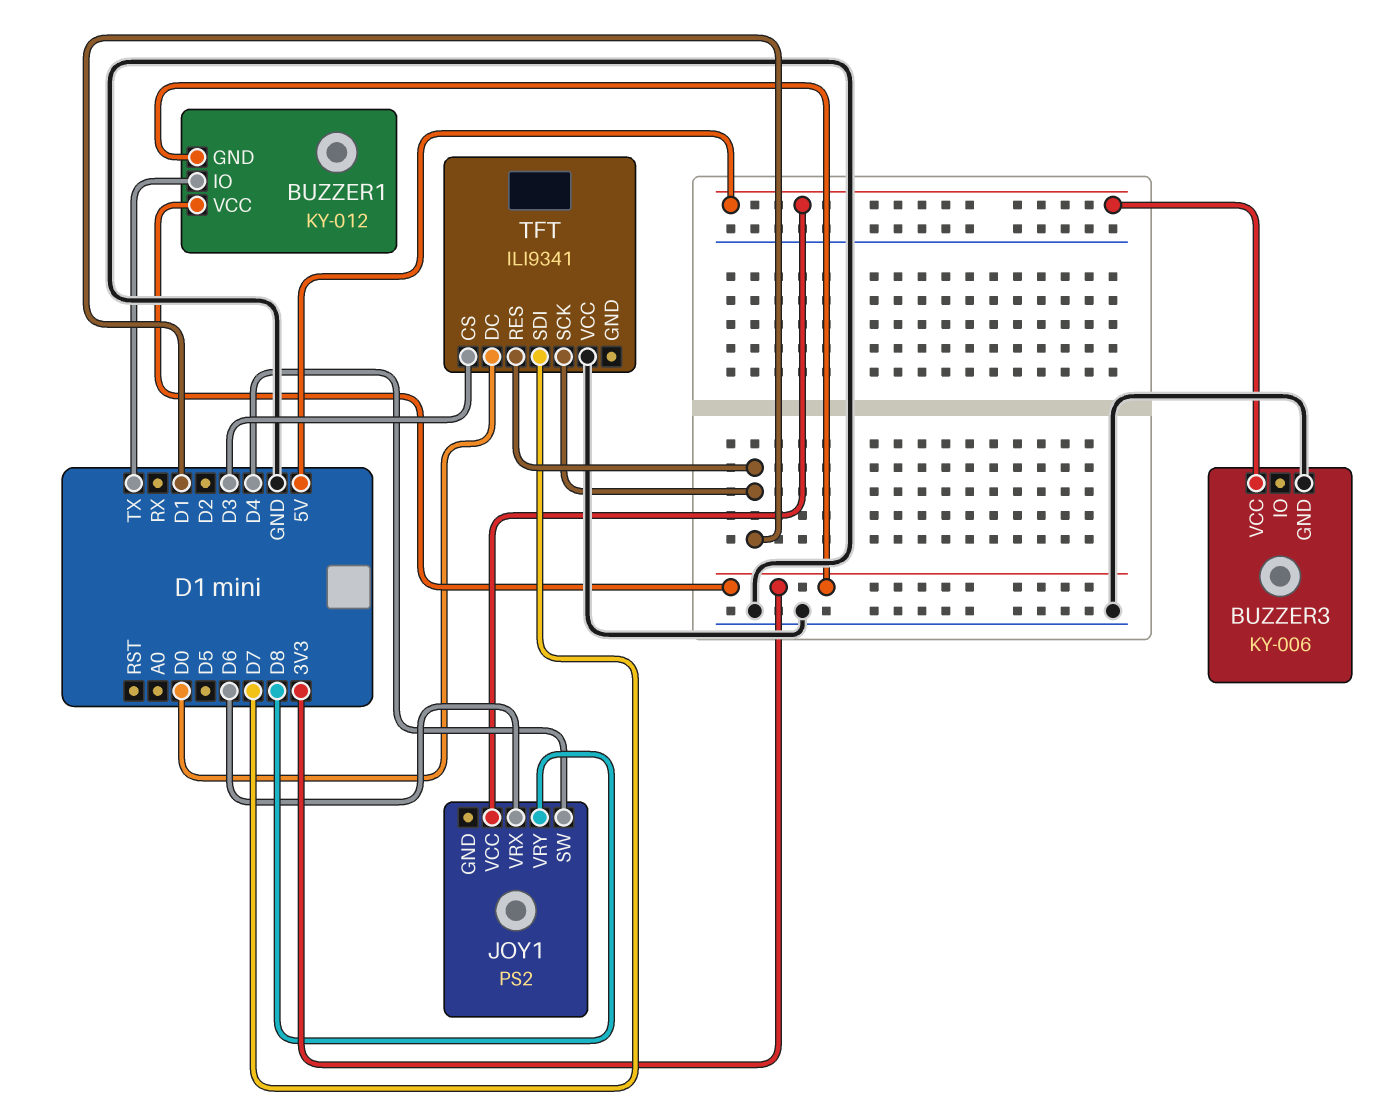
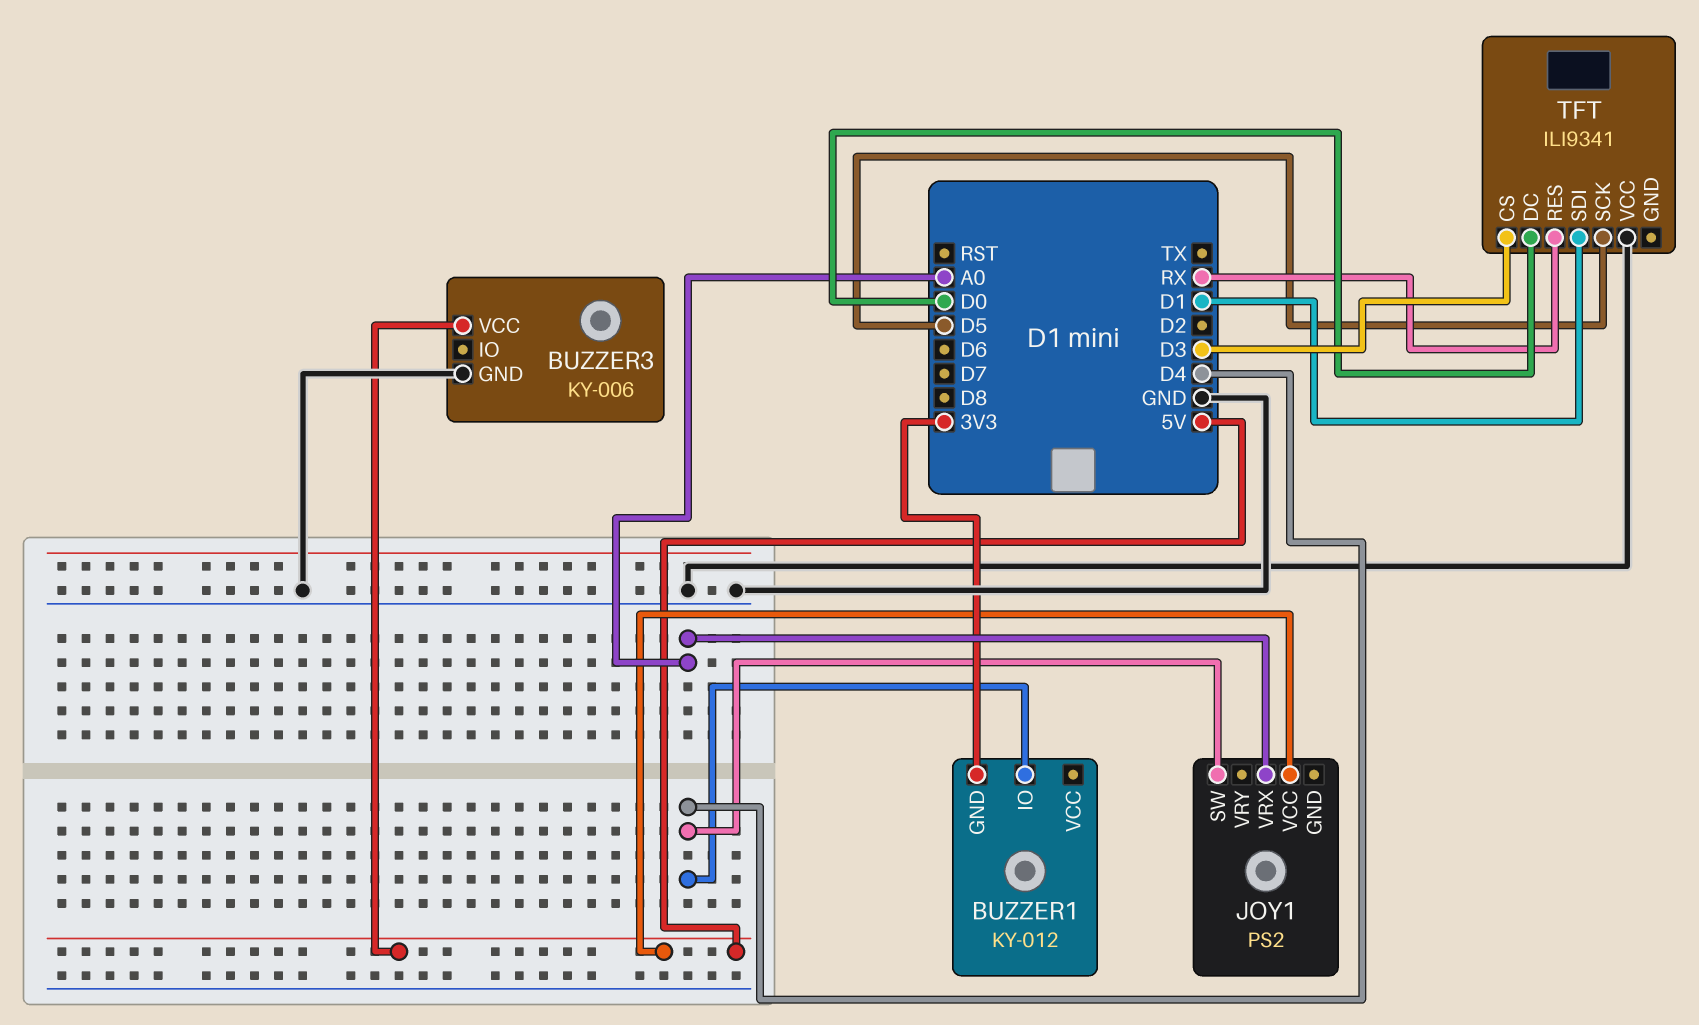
BUZZER1 pin IO: TX -> D4
BUZZER1 pin VCC: 3V3 -> none
JOY1 pin VRX: D6 -> A0
JOY1 pin VRY: D8 -> none
TFT pin RES: D1 -> RX
TFT pin SCK: D1 -> D5
TFT pin SDI: D7 -> D1

